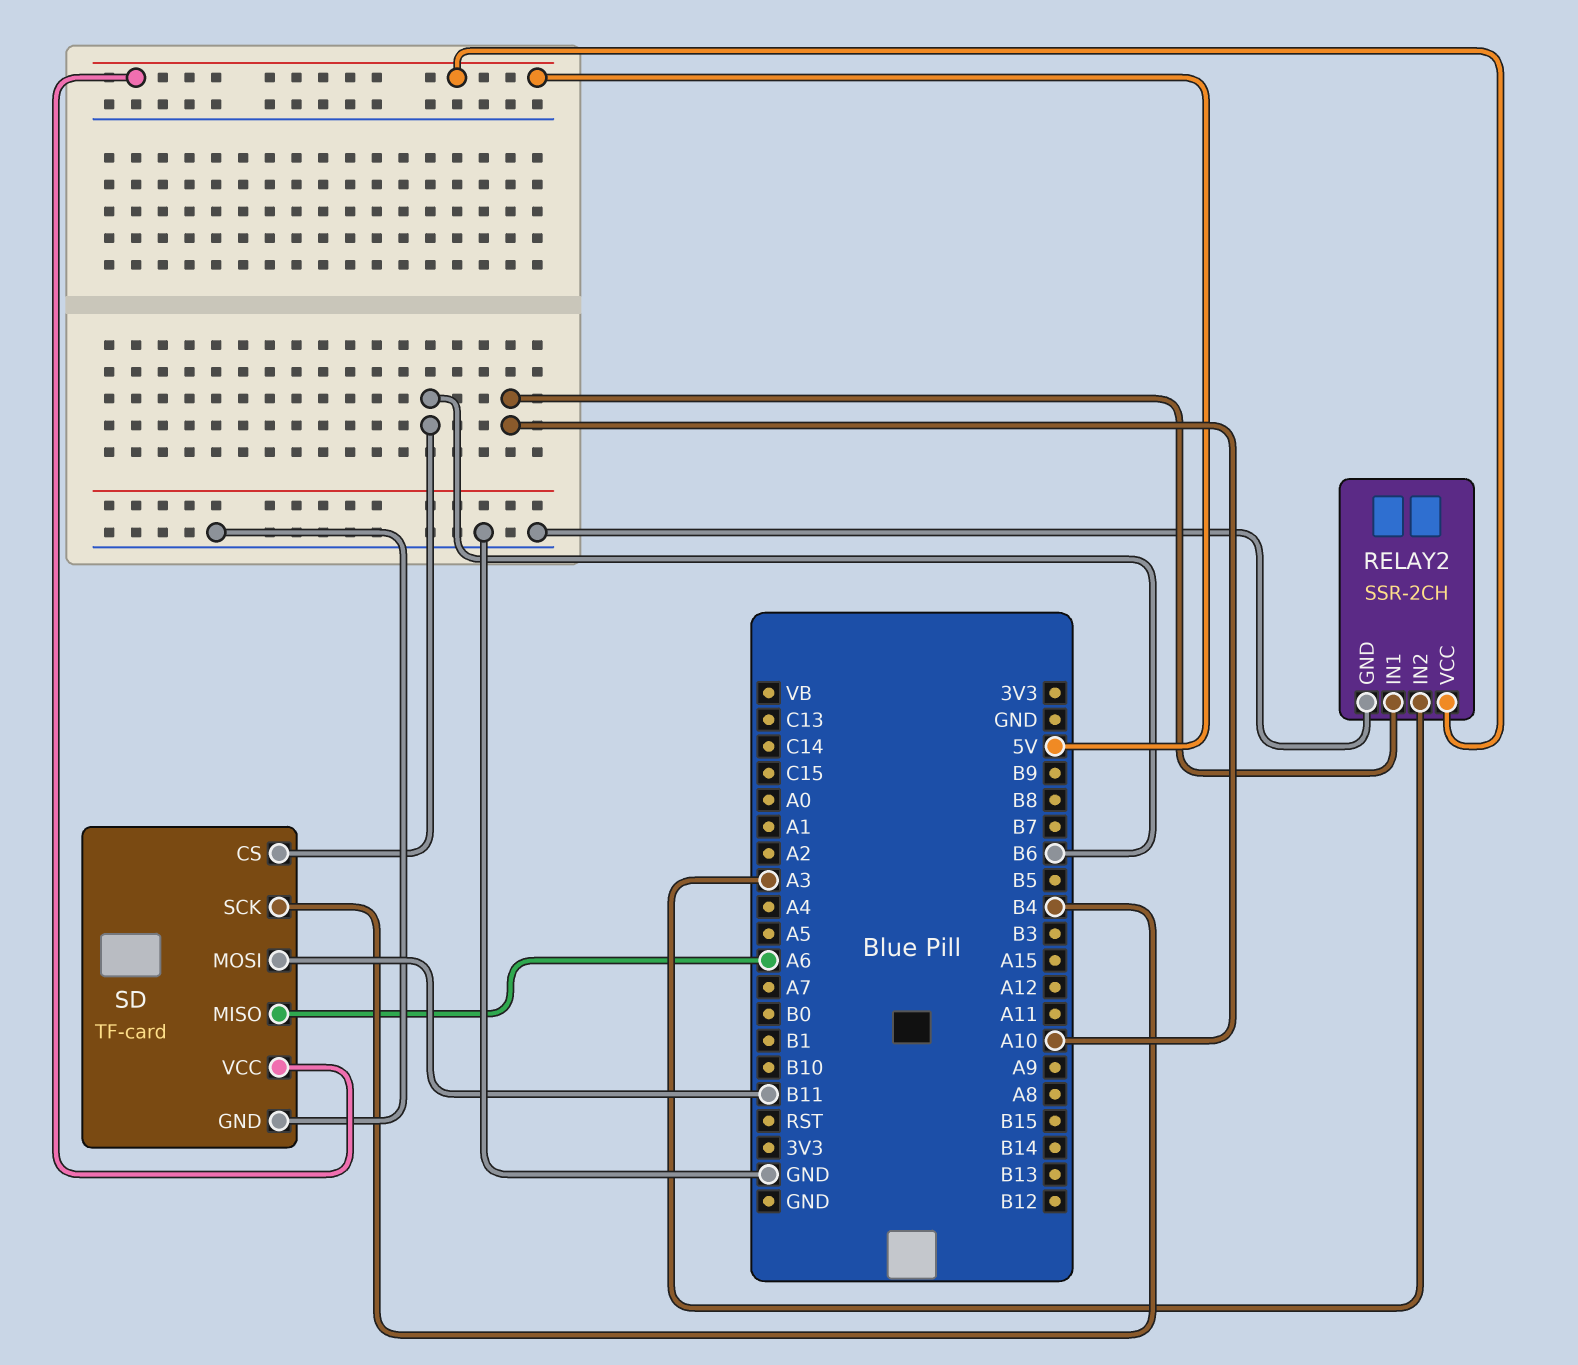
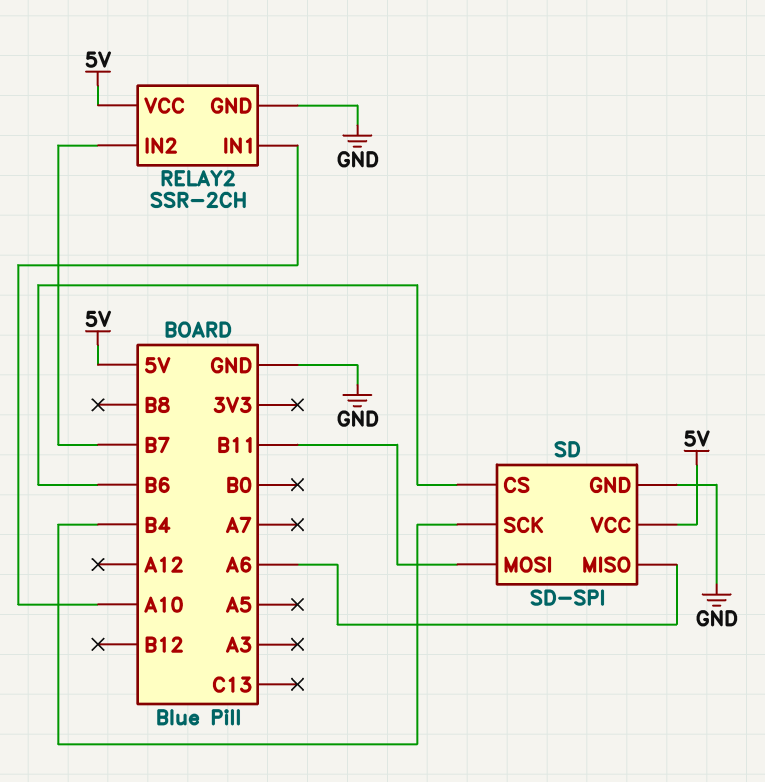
RELAY2 pin IN2: A3 -> B7
SD: TF-card -> SD-SPI

